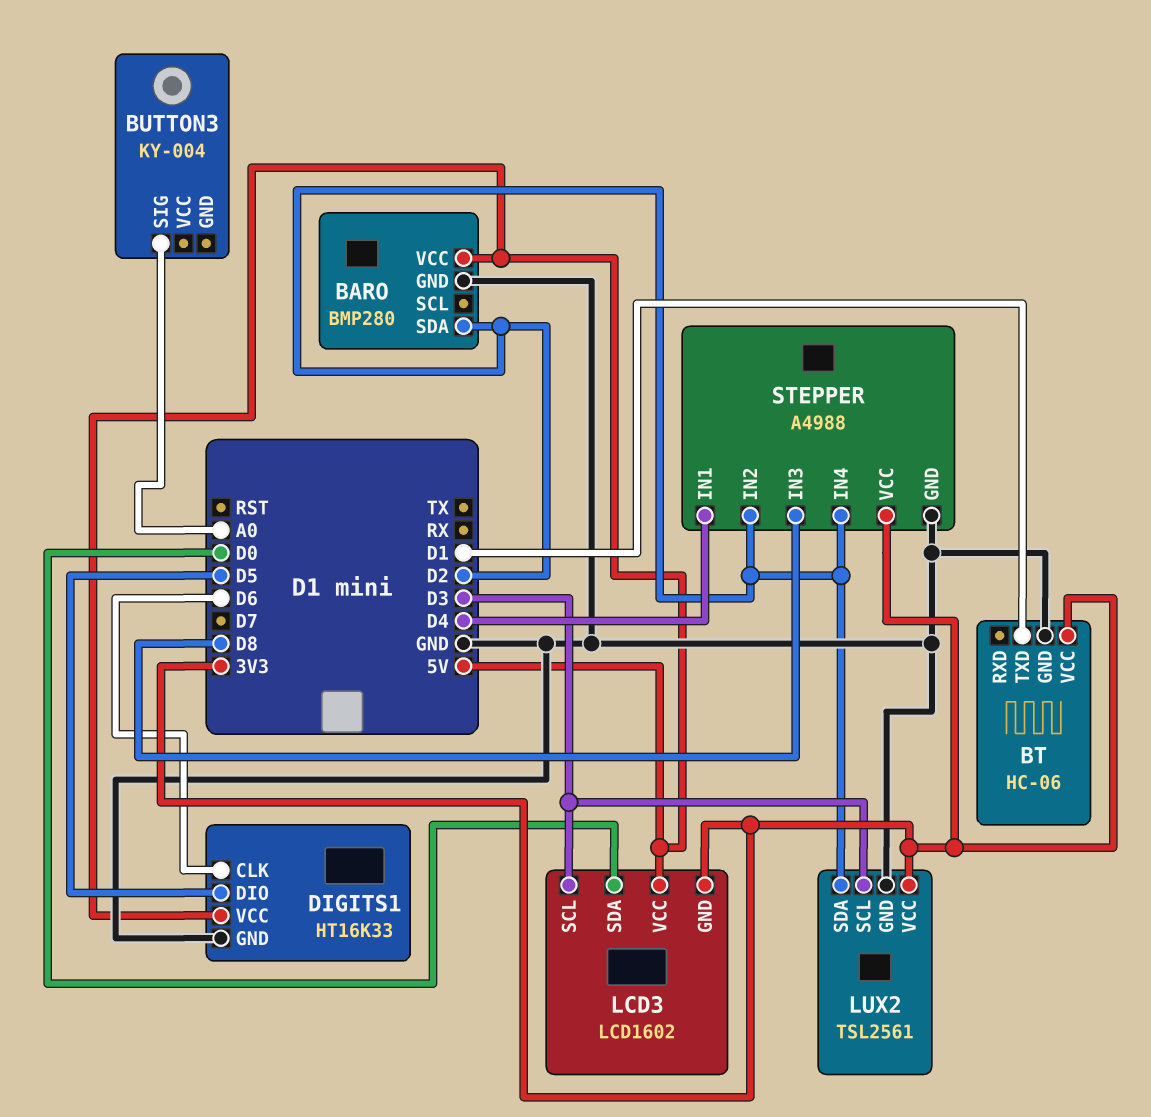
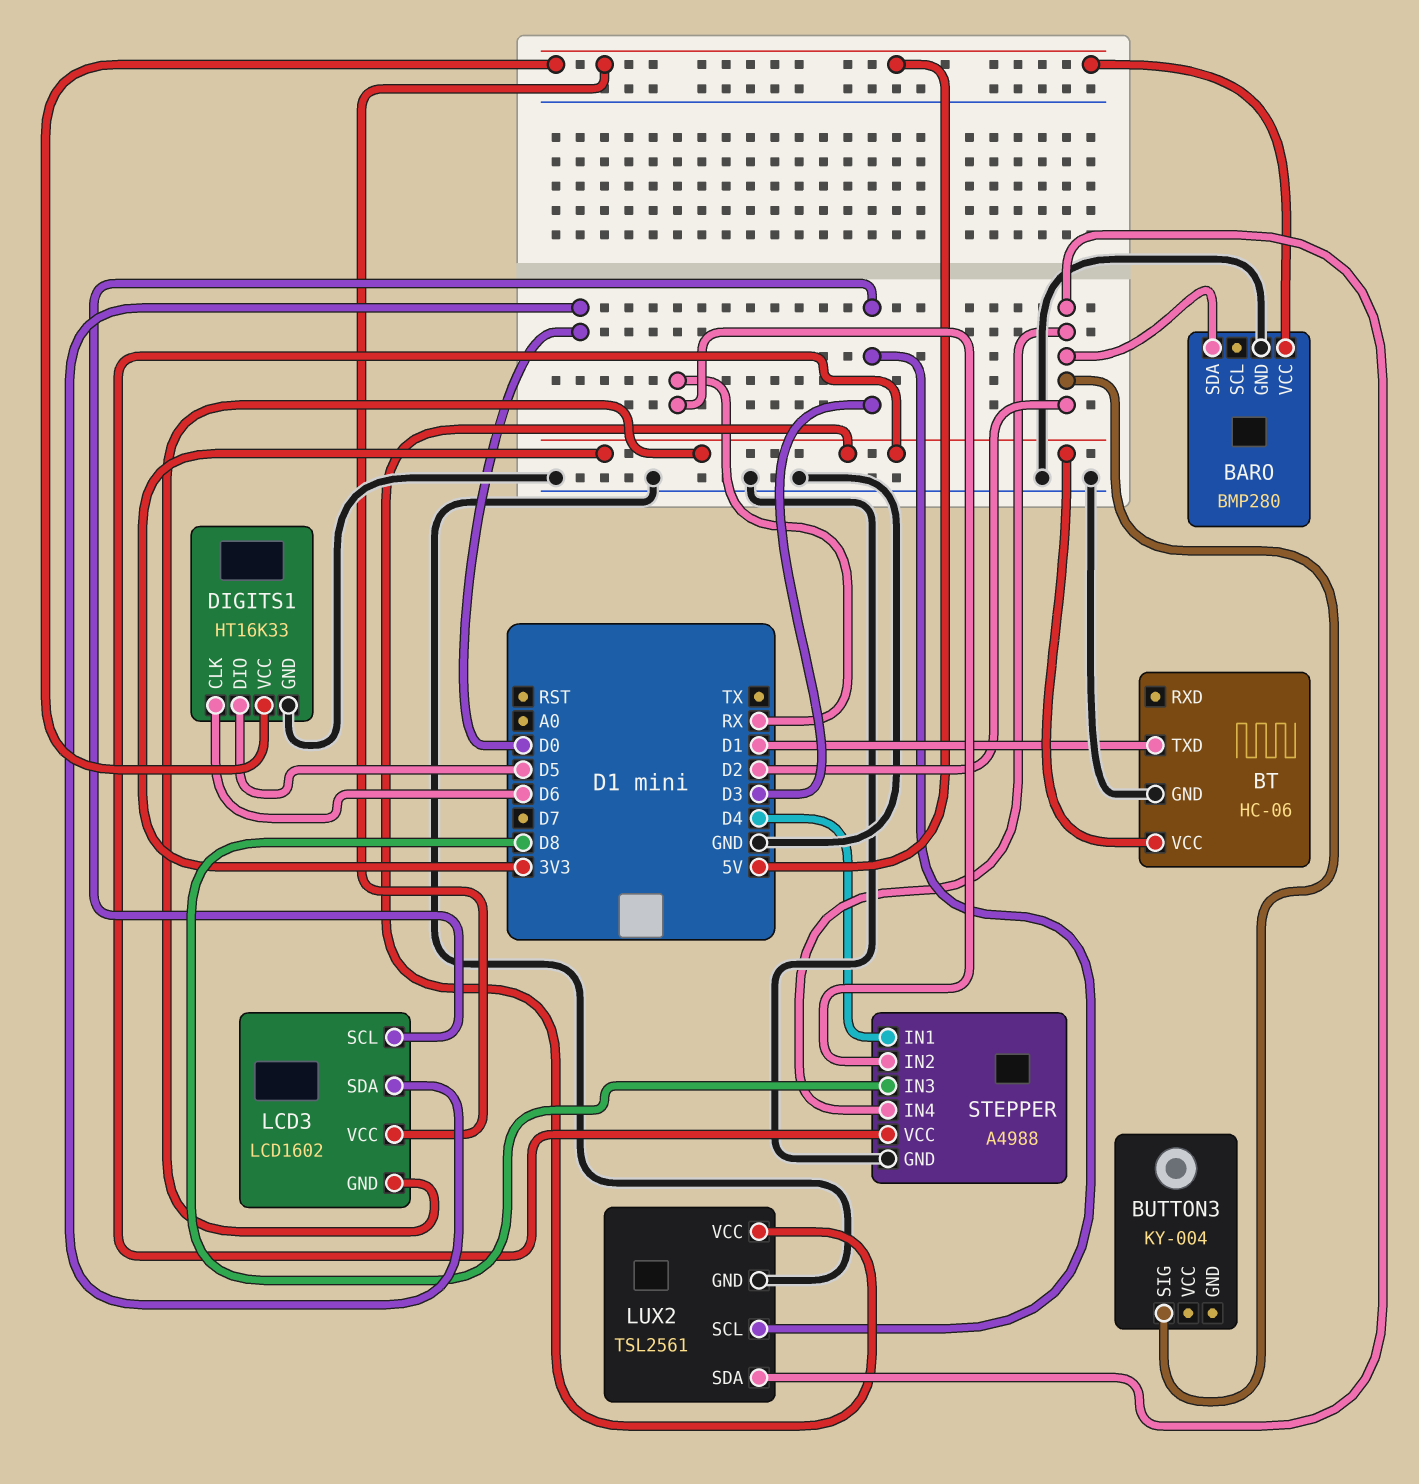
BUTTON3 pin SIG: A0 -> D2
STEPPER pin IN2: D2 -> RX

